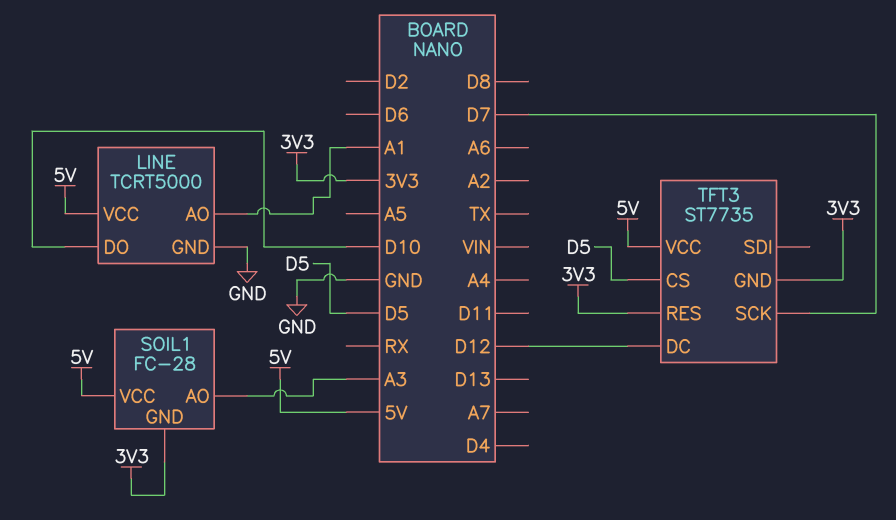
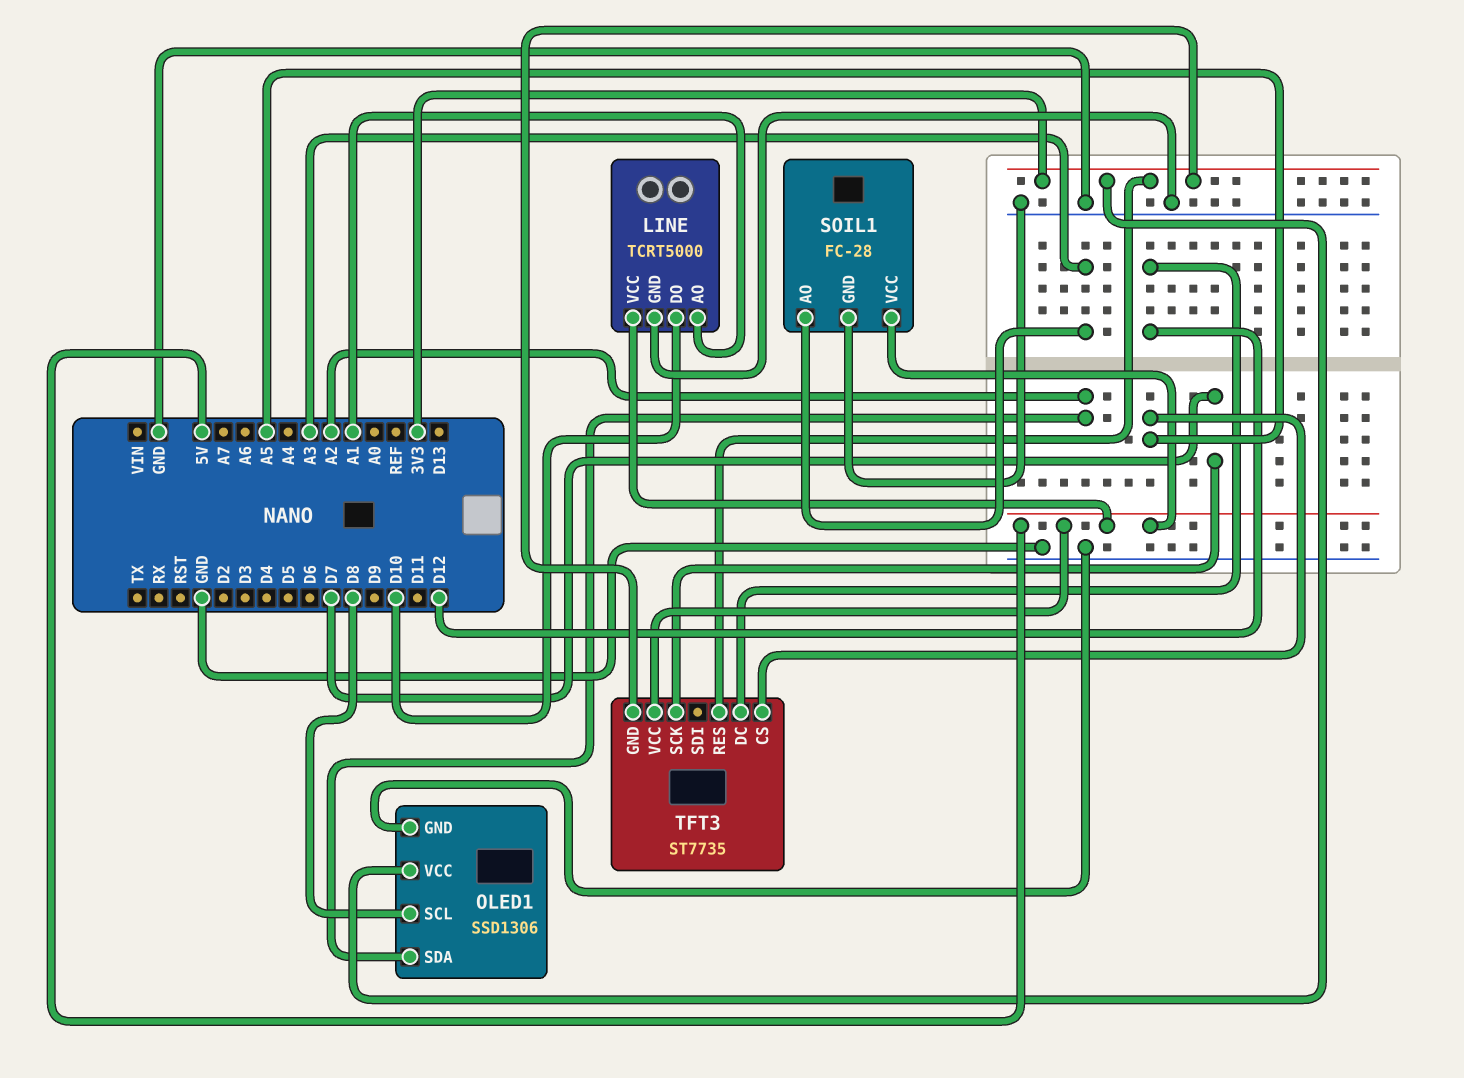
OLED1: none -> SSD1306
OLED1 pin GND: none -> GND
OLED1 pin SCL: none -> D8
OLED1 pin SDA: none -> A2
OLED1 pin VCC: none -> 3V3
SOIL1 pin GND: 3V3 -> GND
TFT3 pin CS: D5 -> A5

